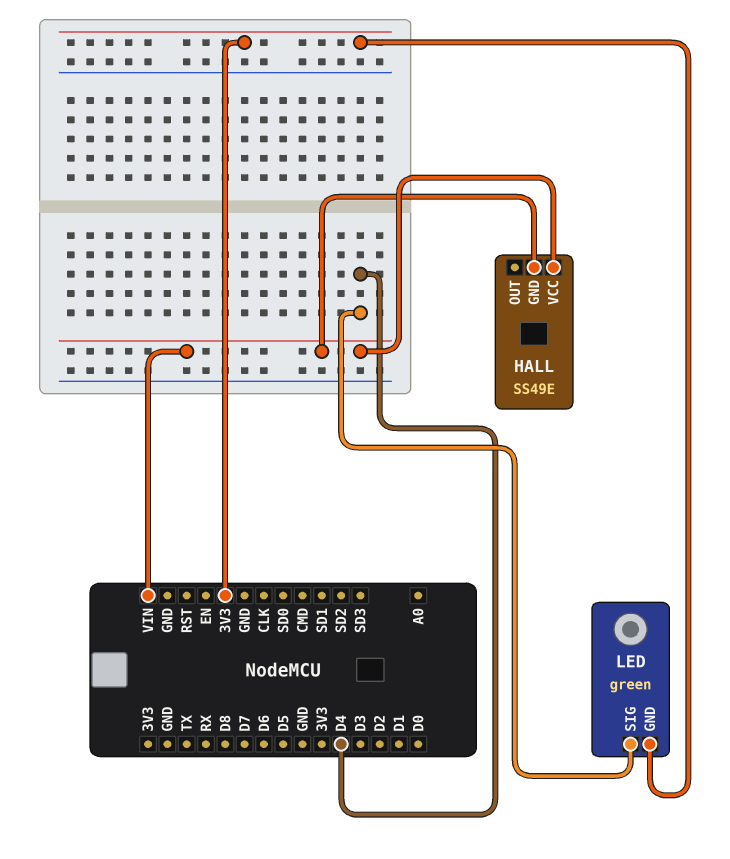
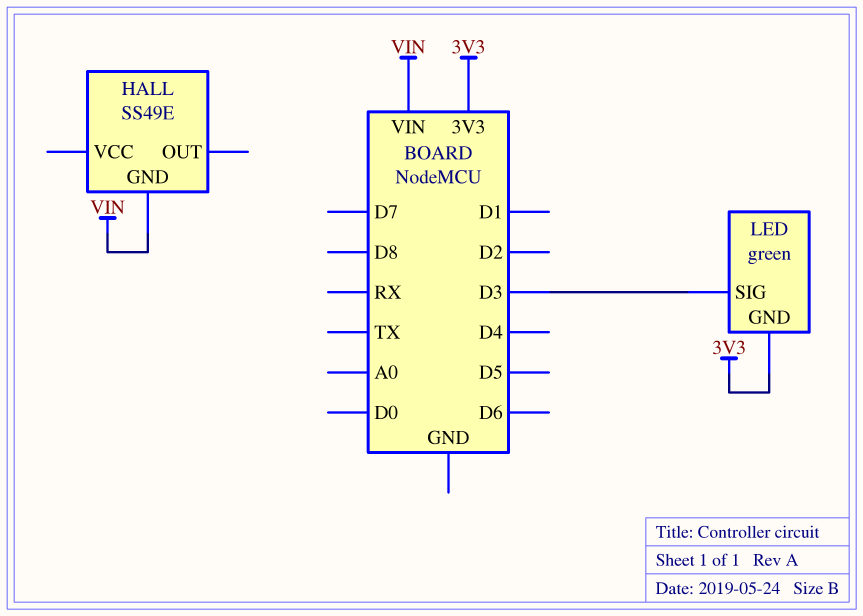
HALL pin VCC: VIN -> none
LED pin SIG: D4 -> D3

